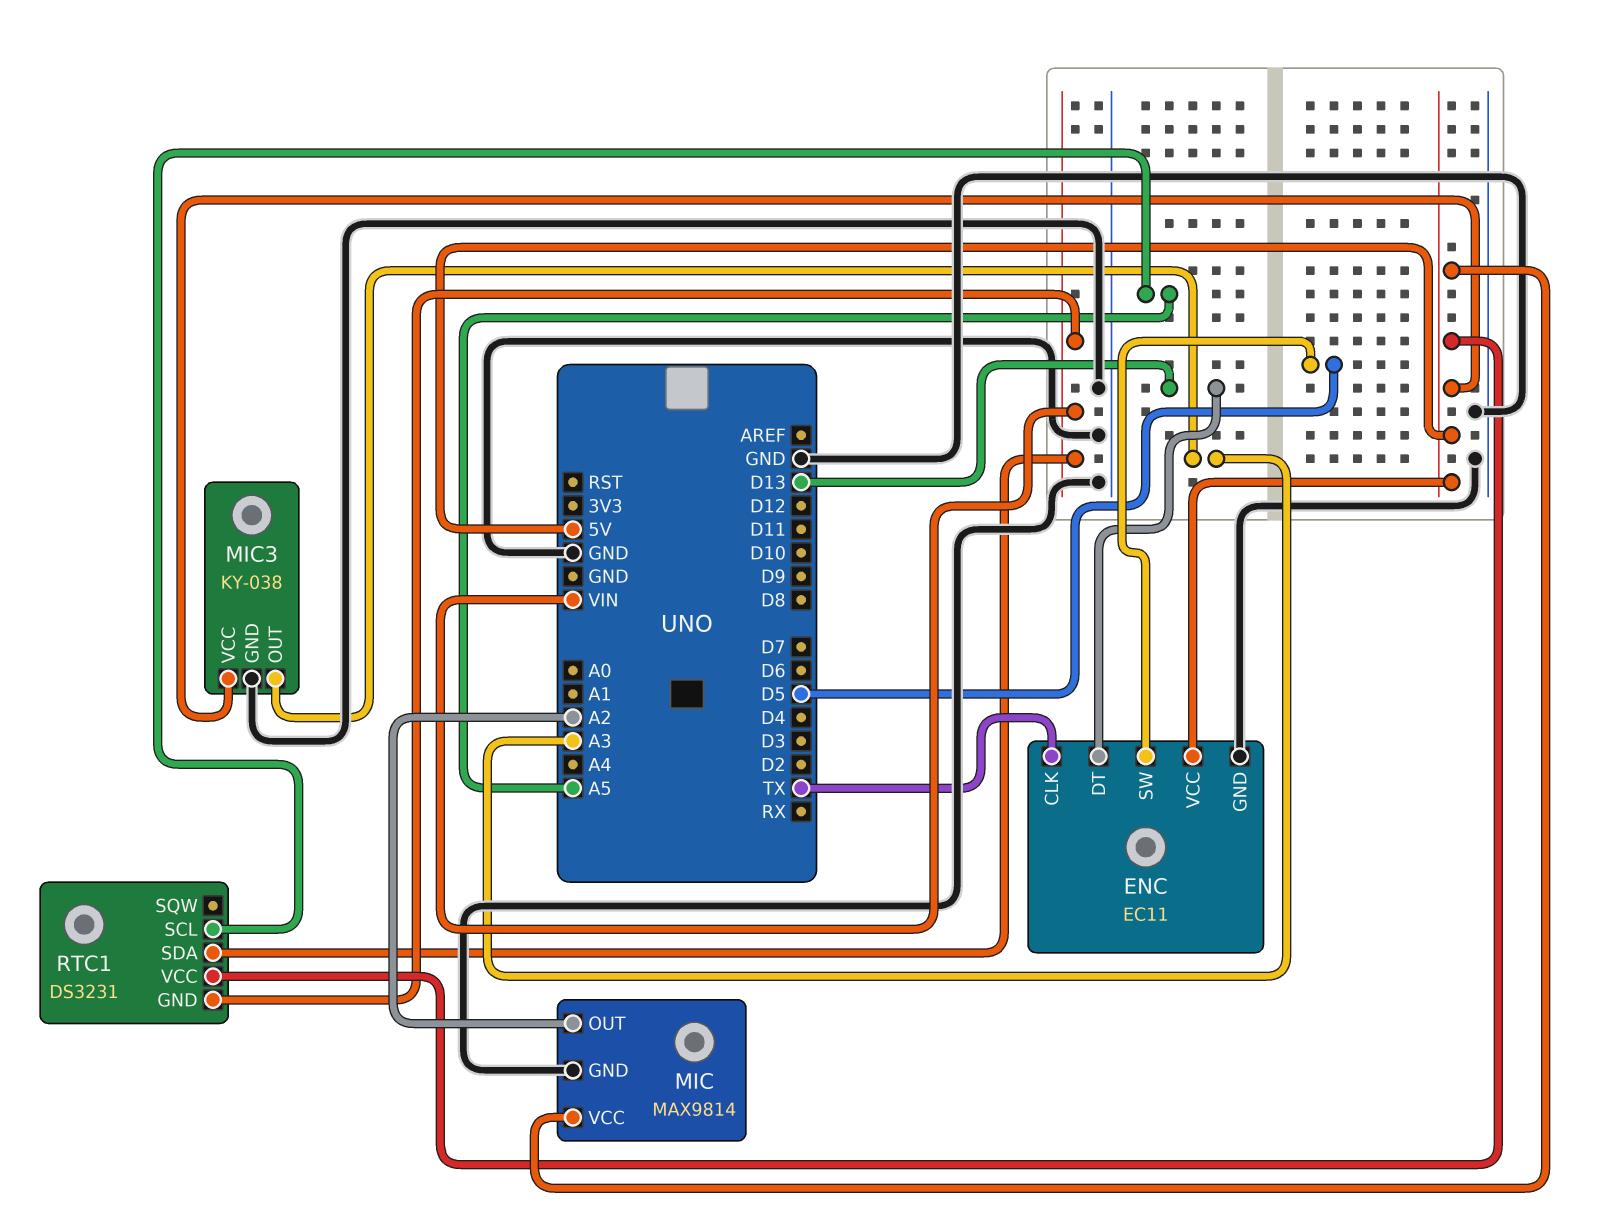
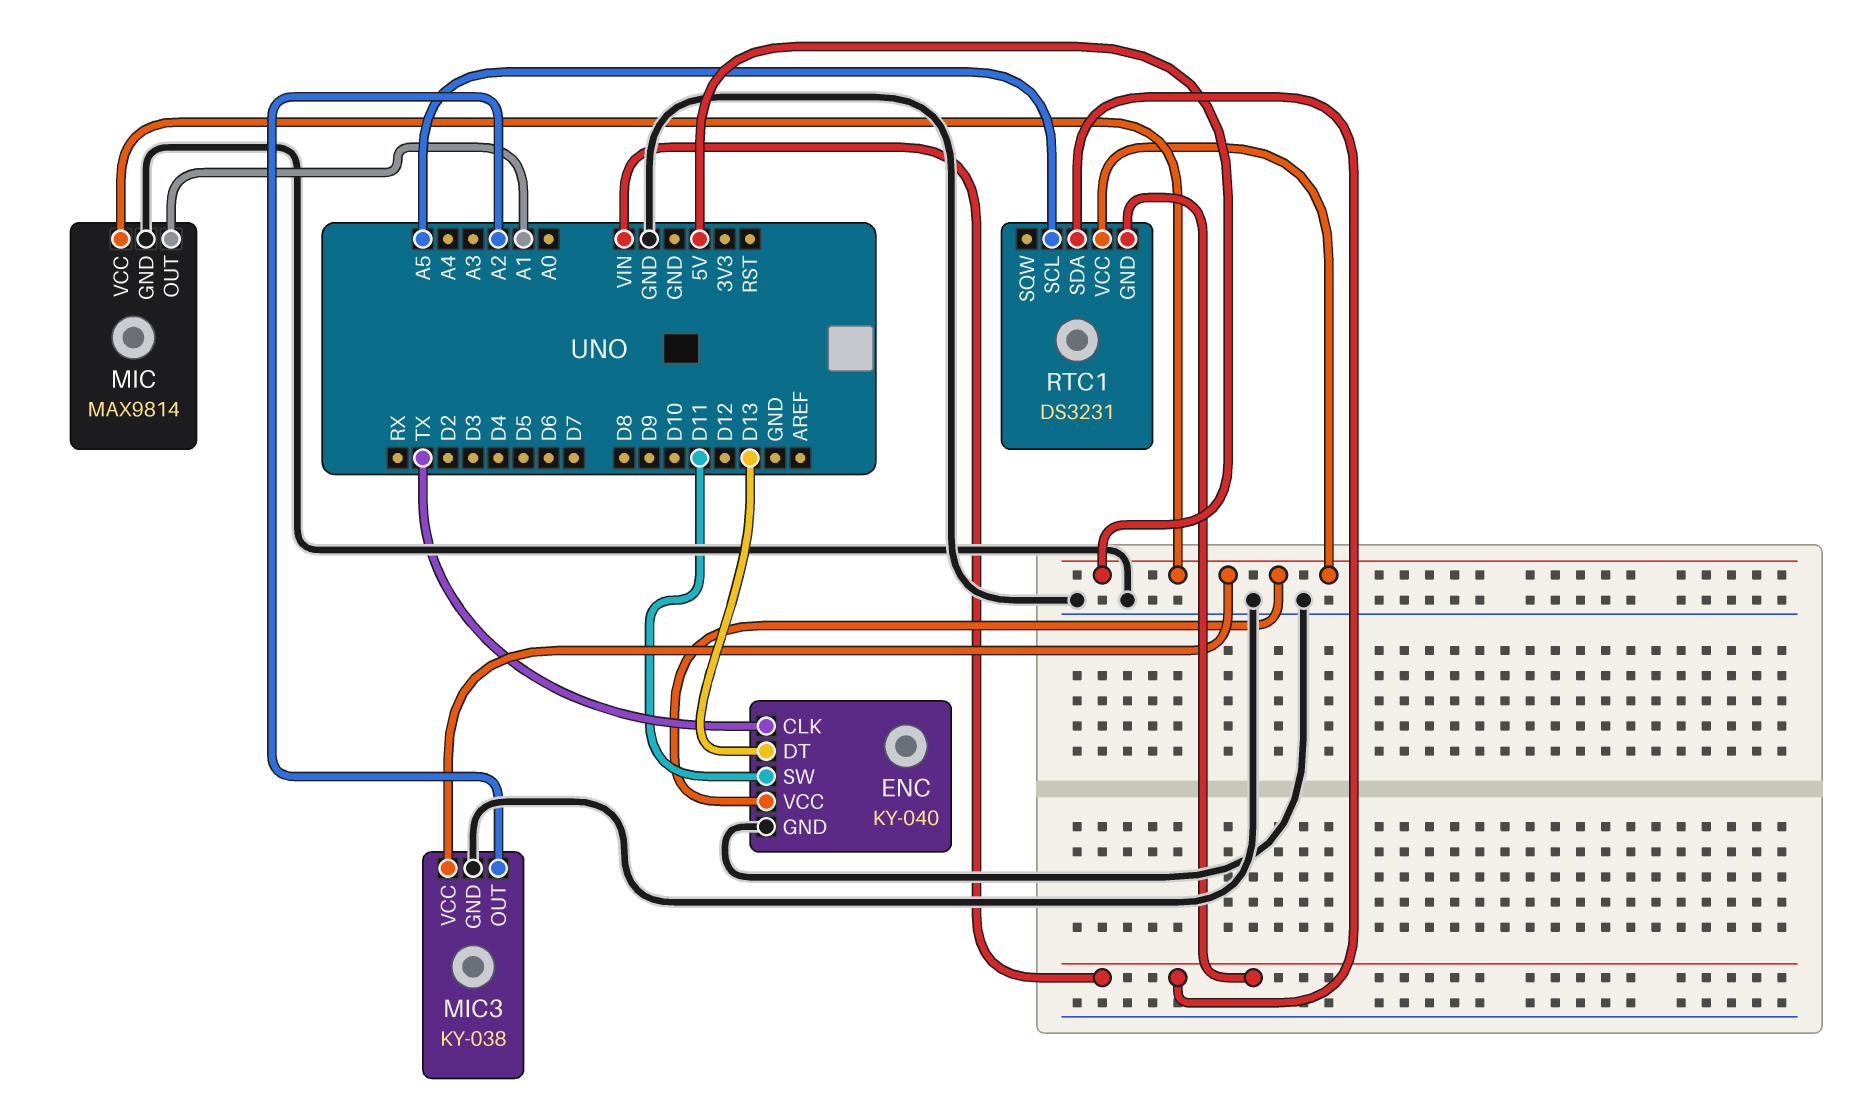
ENC: EC11 -> KY-040
ENC pin SW: D5 -> D11
MIC pin OUT: A2 -> A1
MIC3 pin OUT: A3 -> A2

